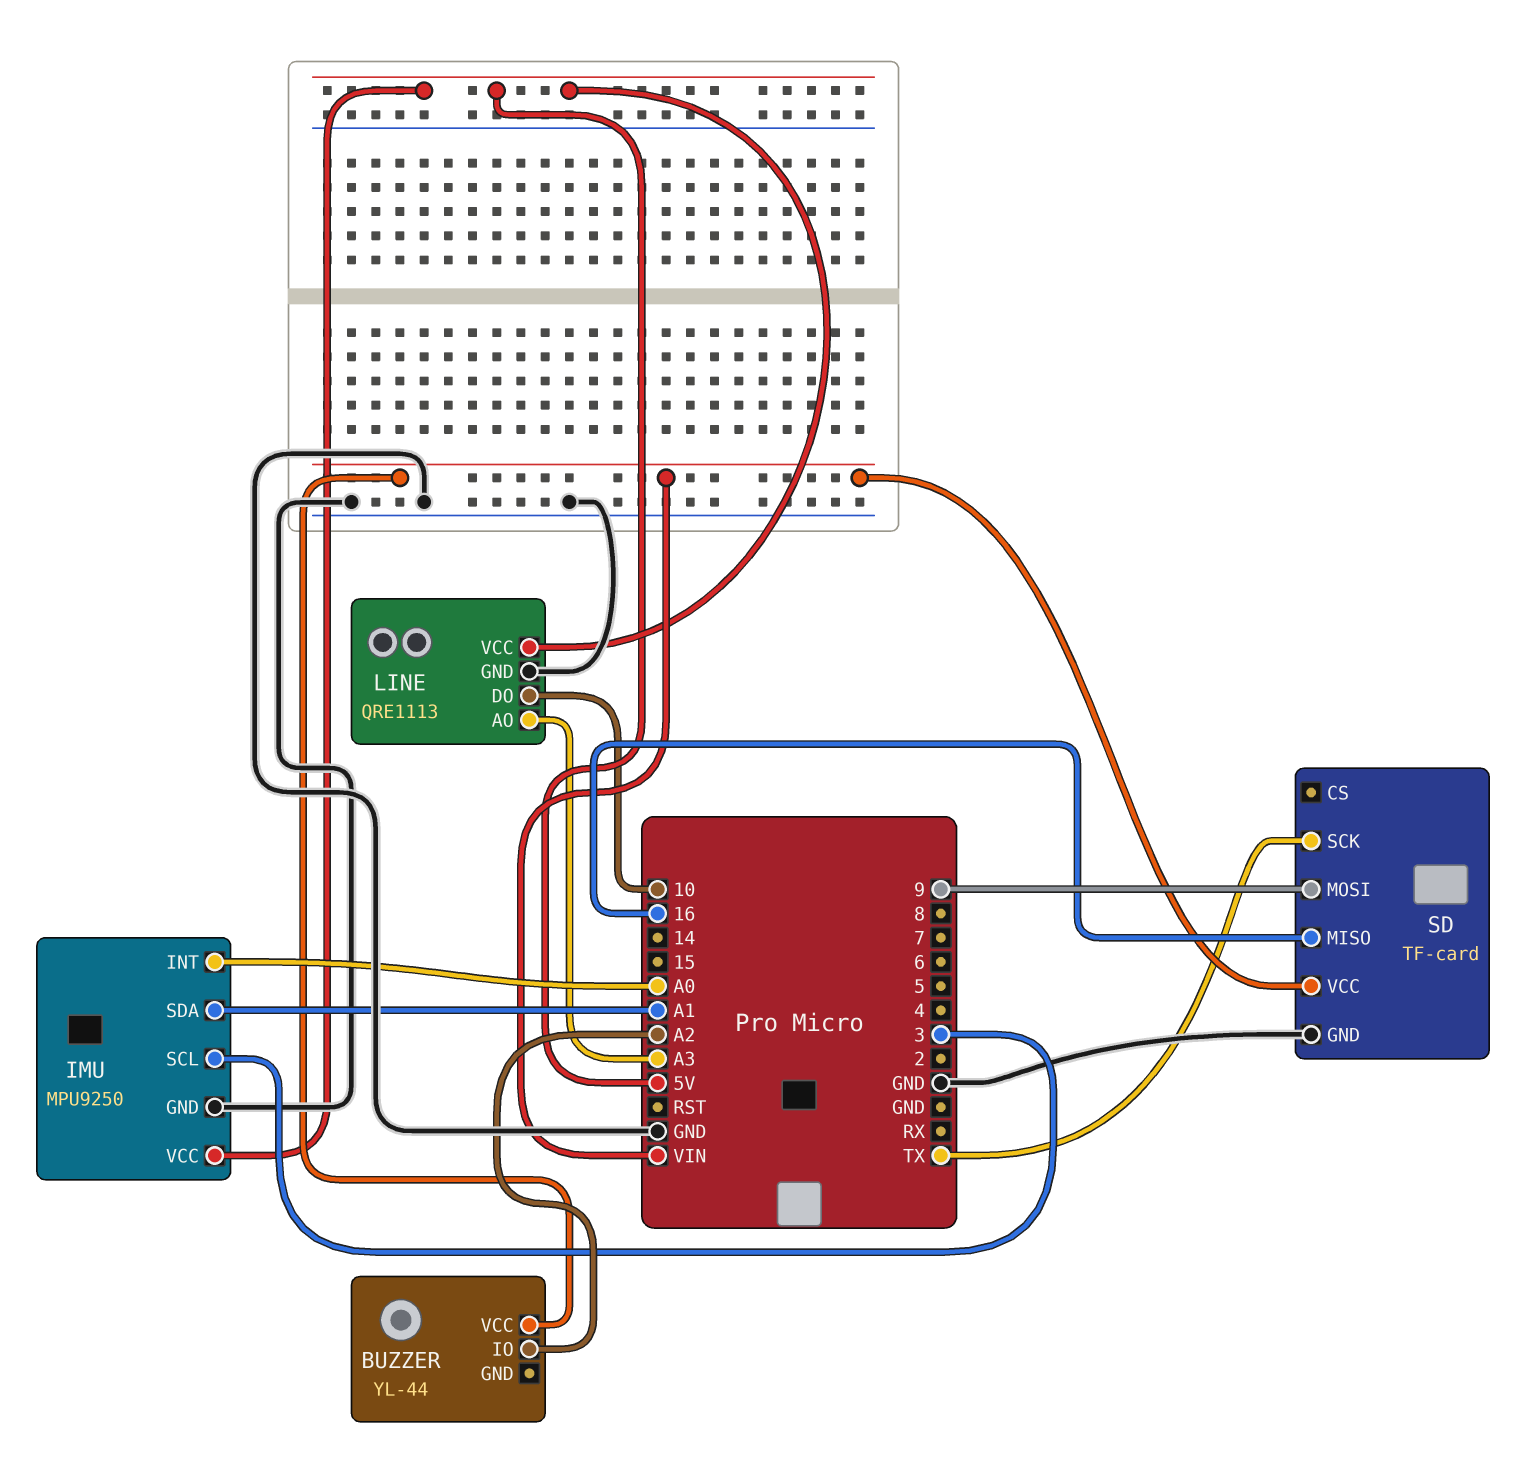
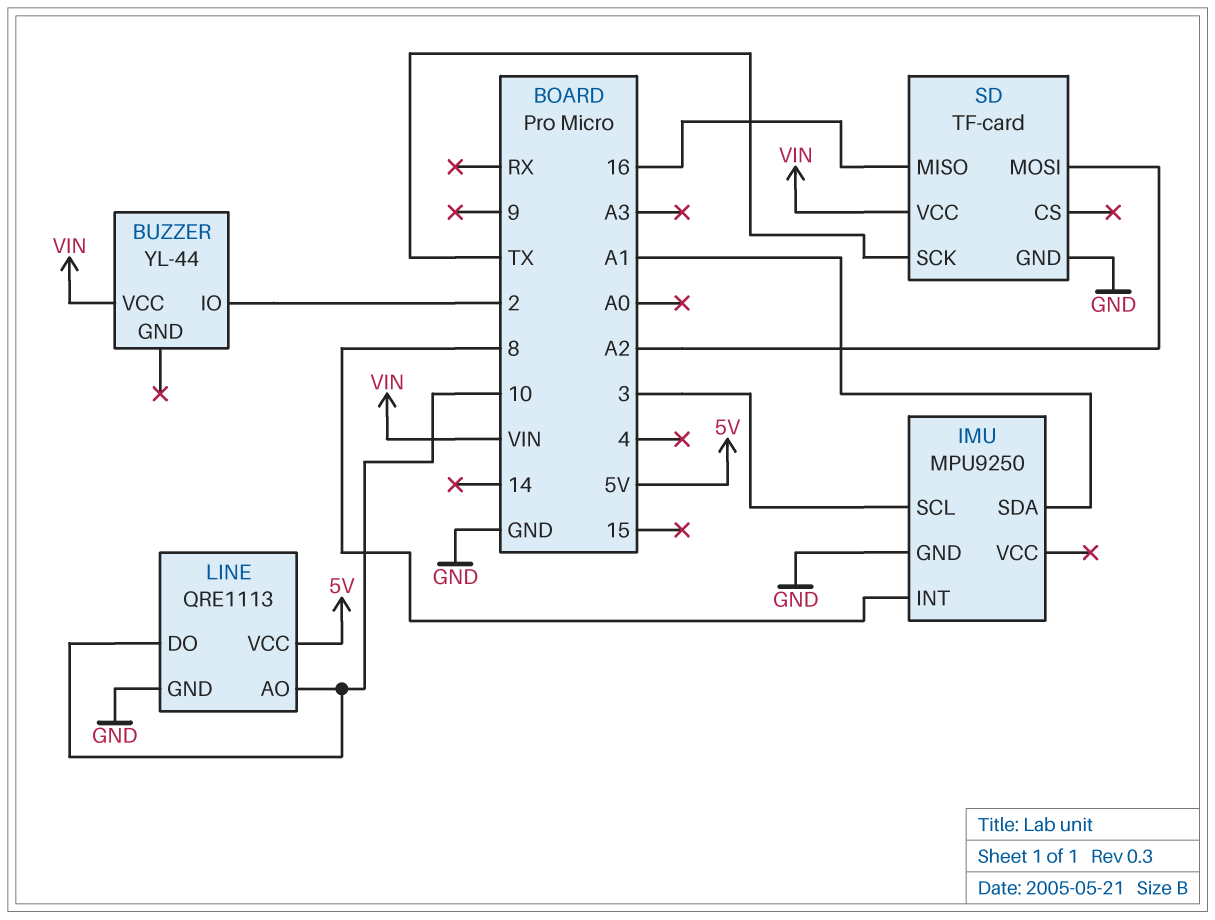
BUZZER pin IO: A2 -> 2
IMU pin INT: A0 -> 8
IMU pin VCC: 5V -> none
LINE pin AO: A3 -> 10
SD pin MOSI: 9 -> A2

